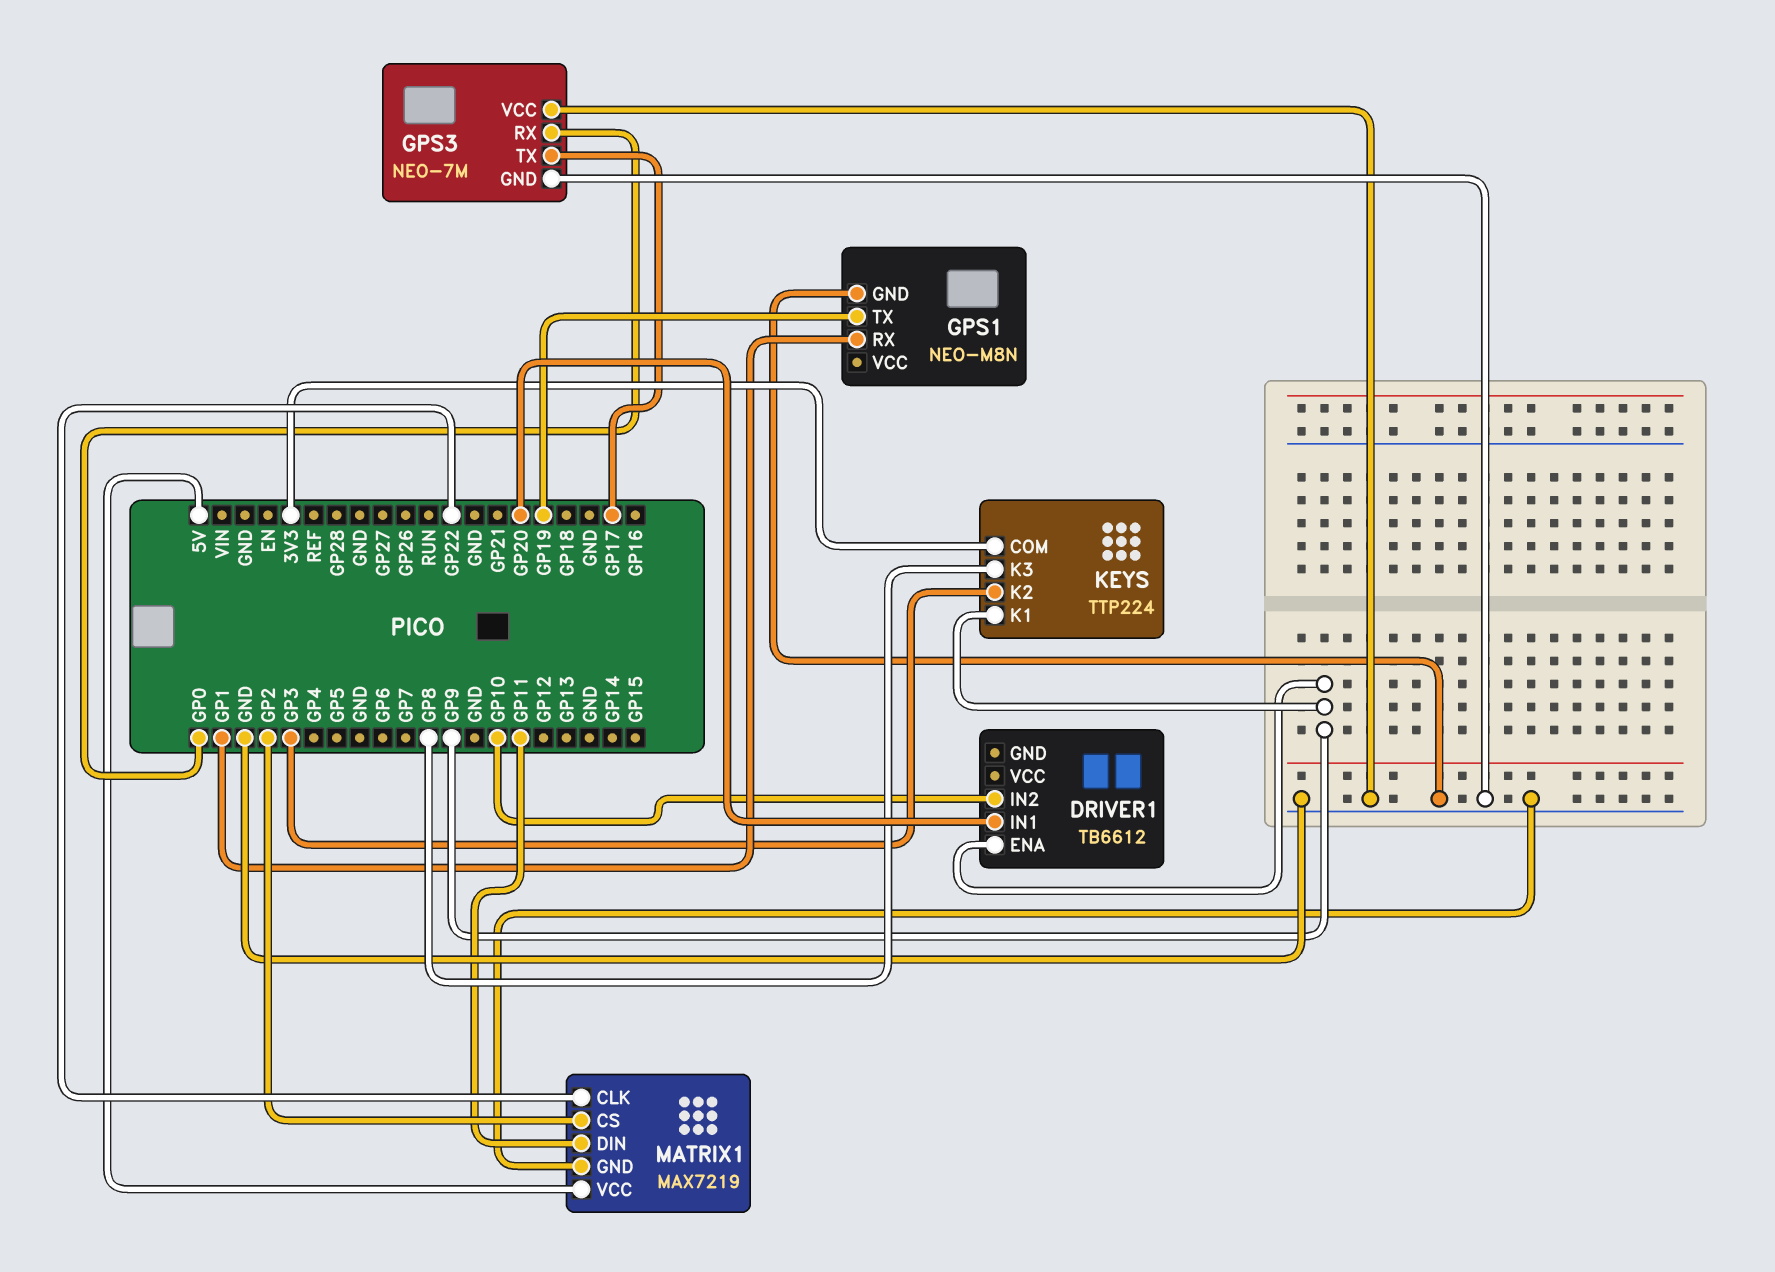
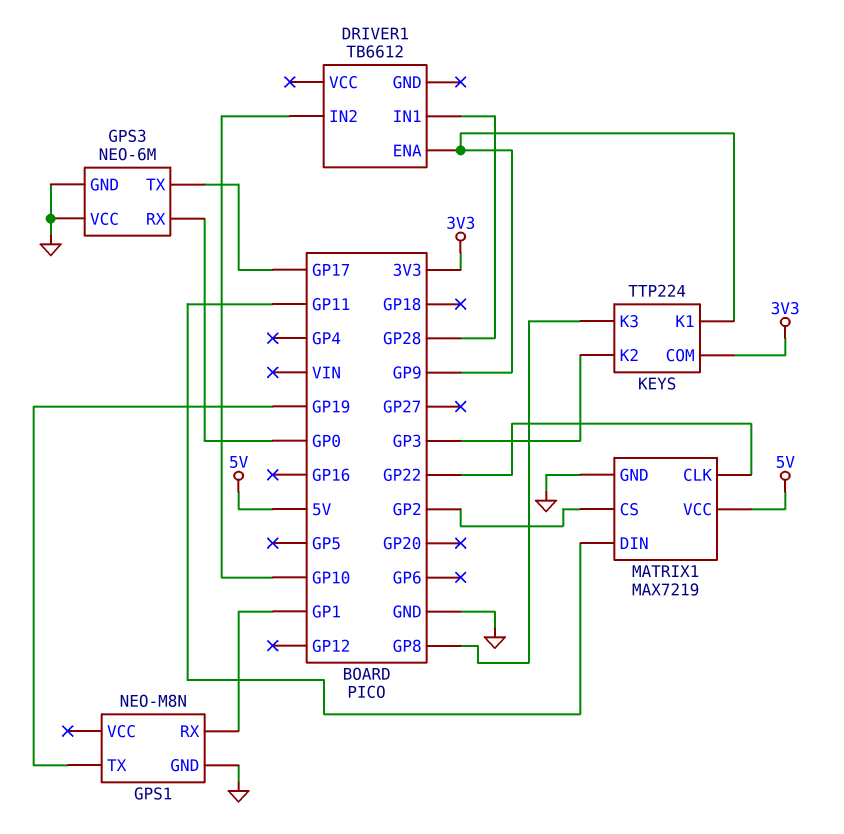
DRIVER1 pin IN1: GP20 -> GP28
GPS3: NEO-7M -> NEO-6M

